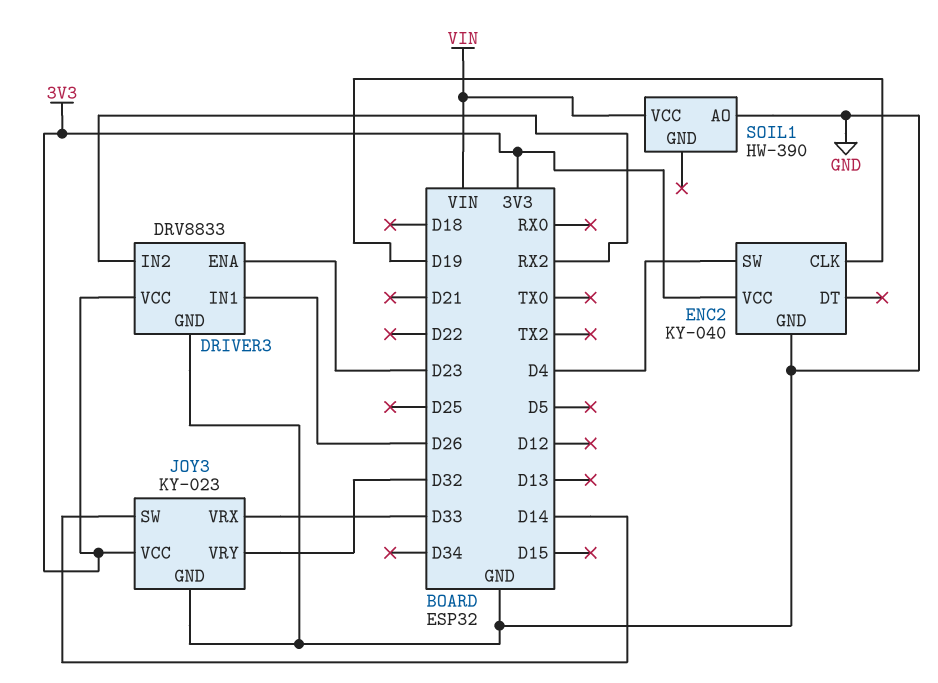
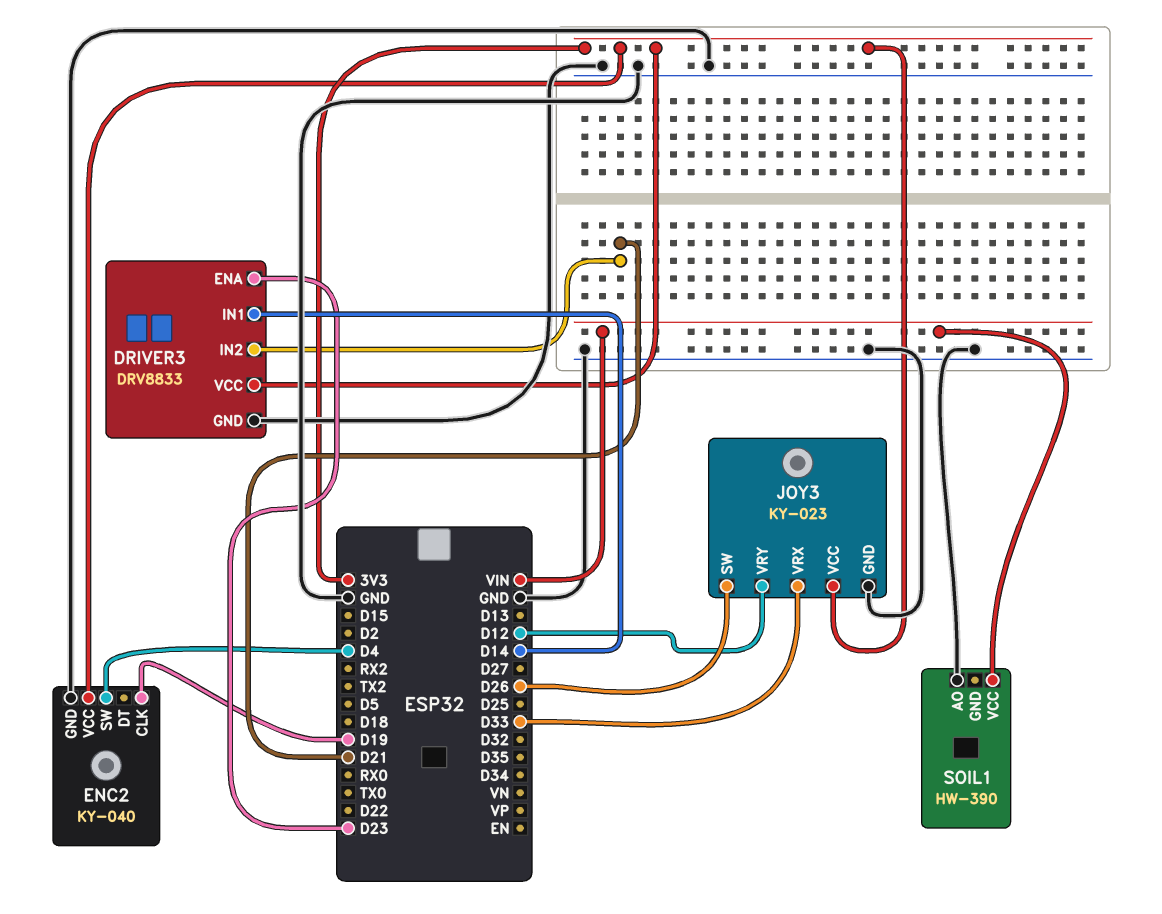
DRIVER3 pin IN1: D26 -> D14
DRIVER3 pin IN2: RX2 -> D21
JOY3 pin SW: D14 -> D26
JOY3 pin VRY: D32 -> D12

